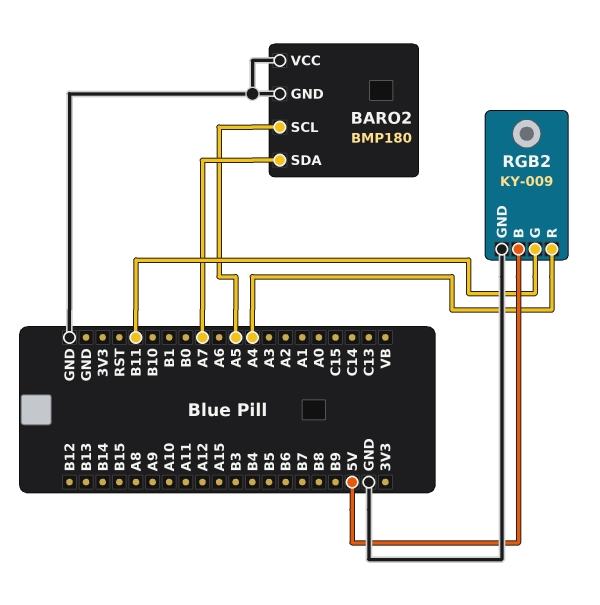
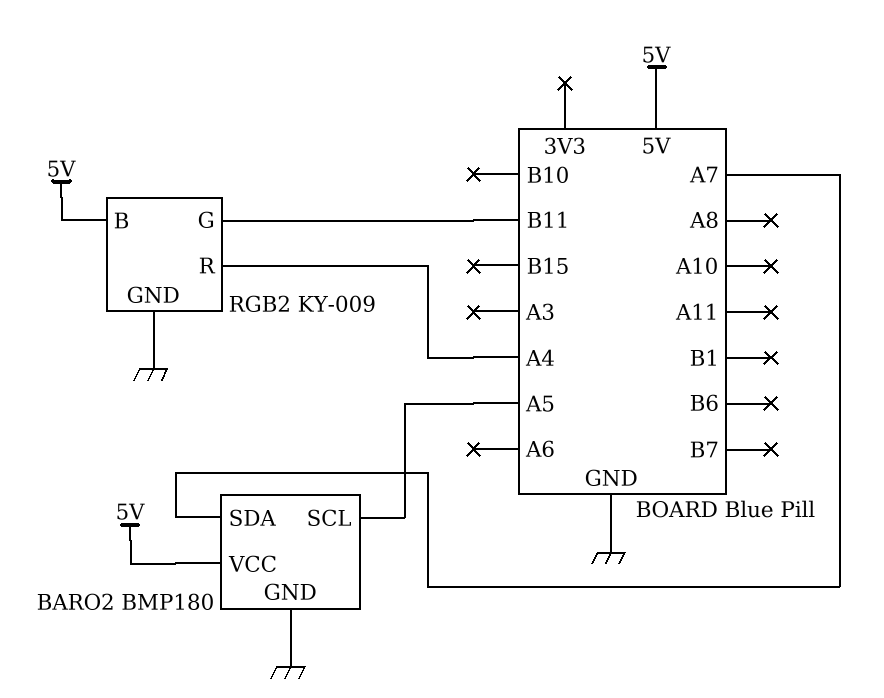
BARO2 pin VCC: GND -> 5V

